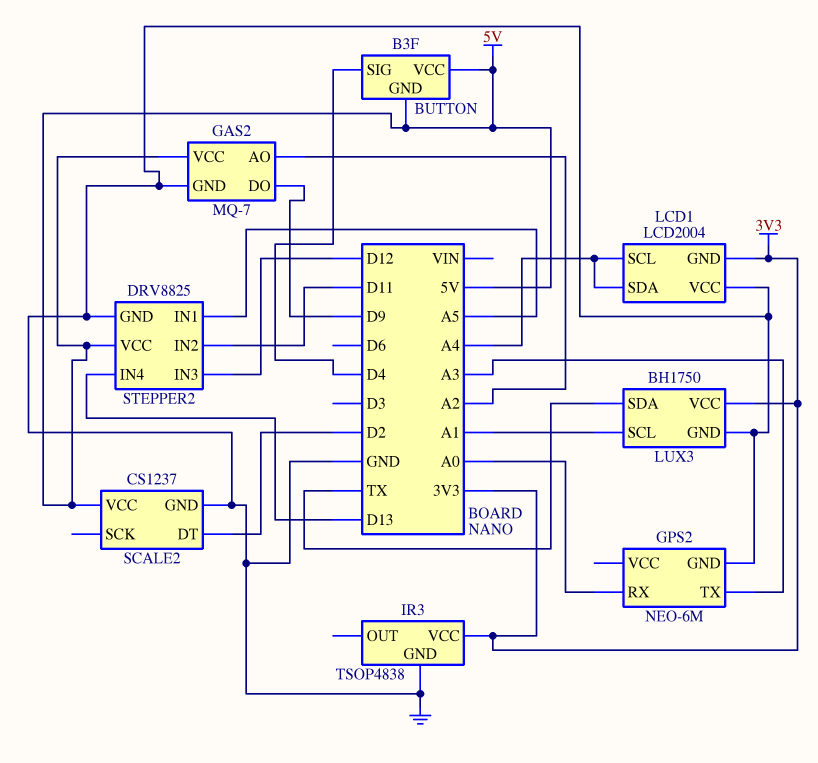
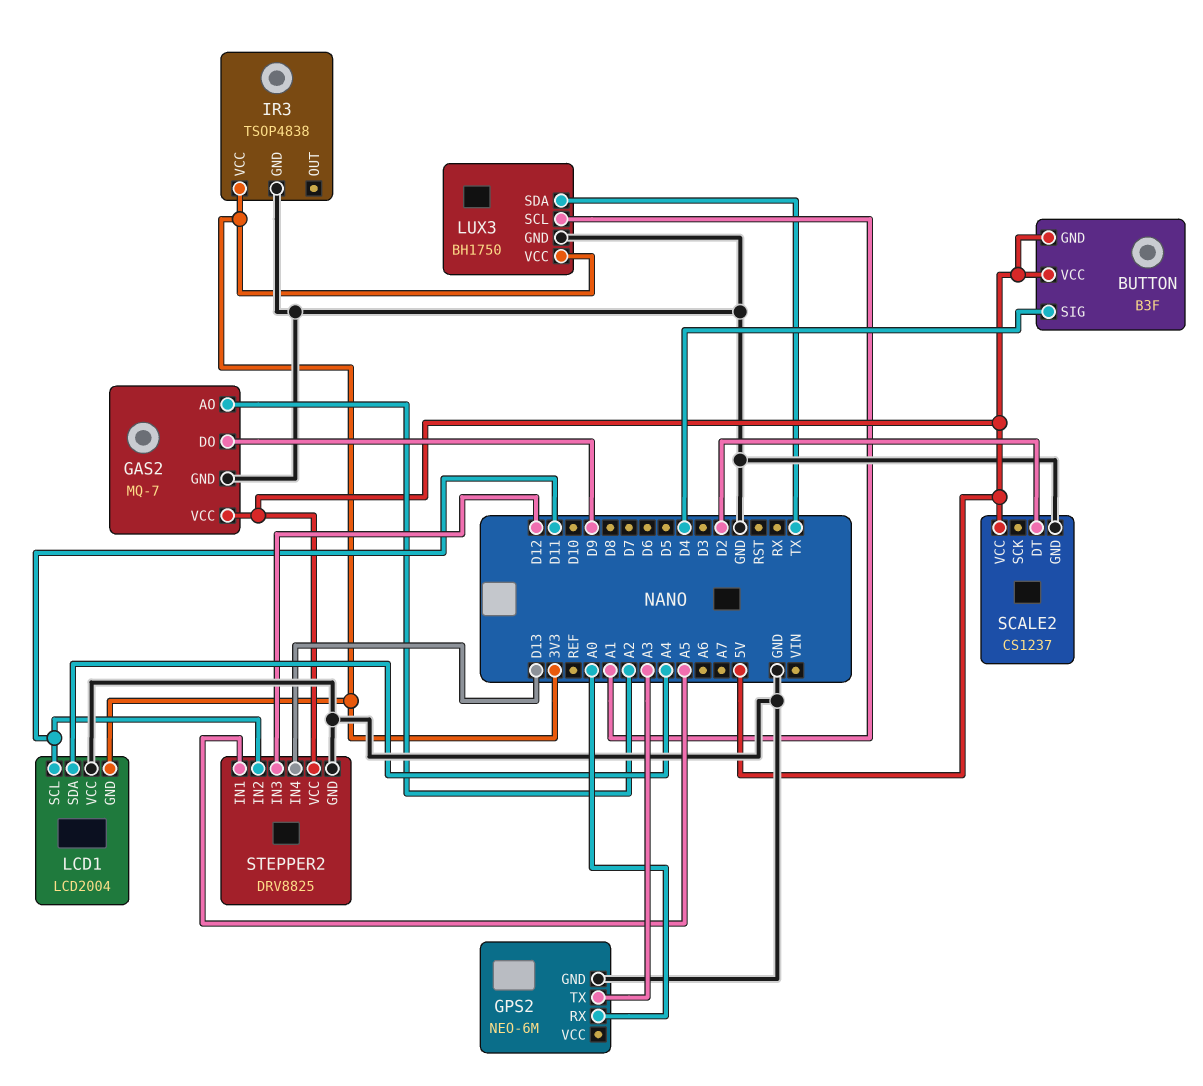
LCD1 pin SCL: A4 -> D11

